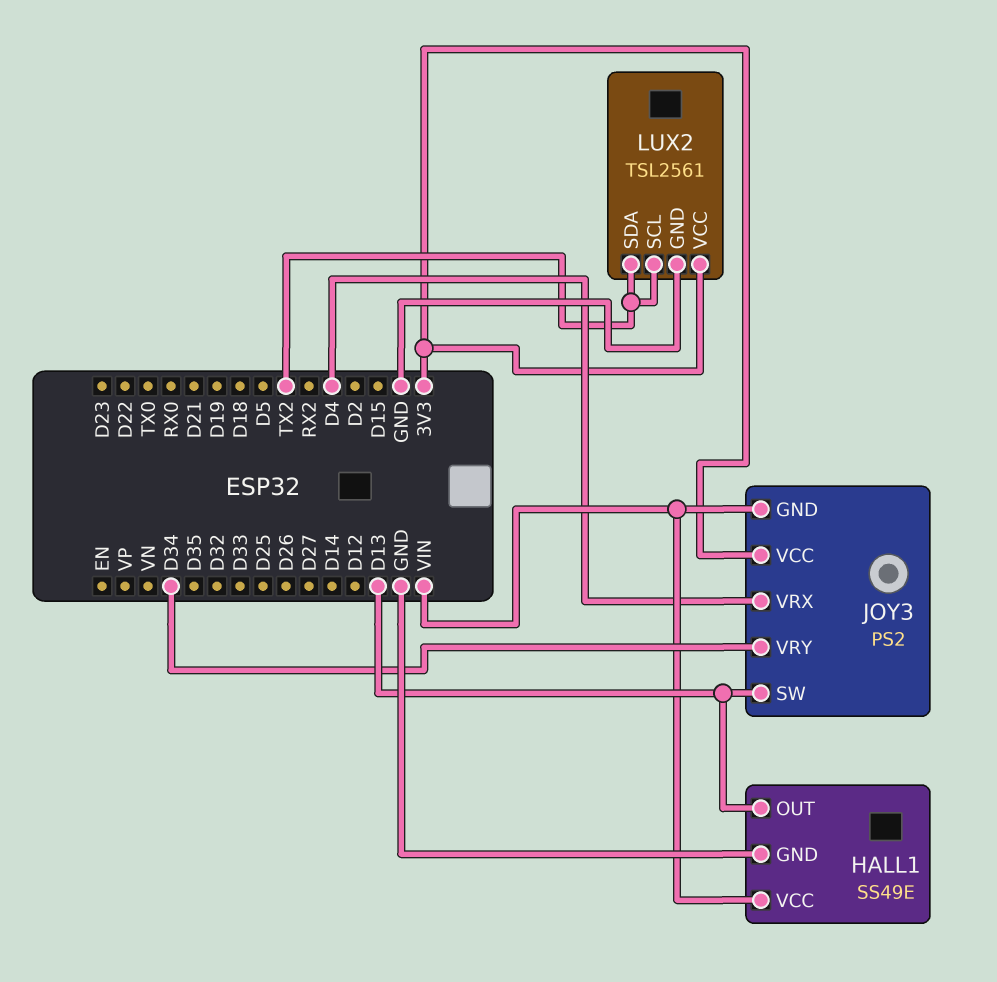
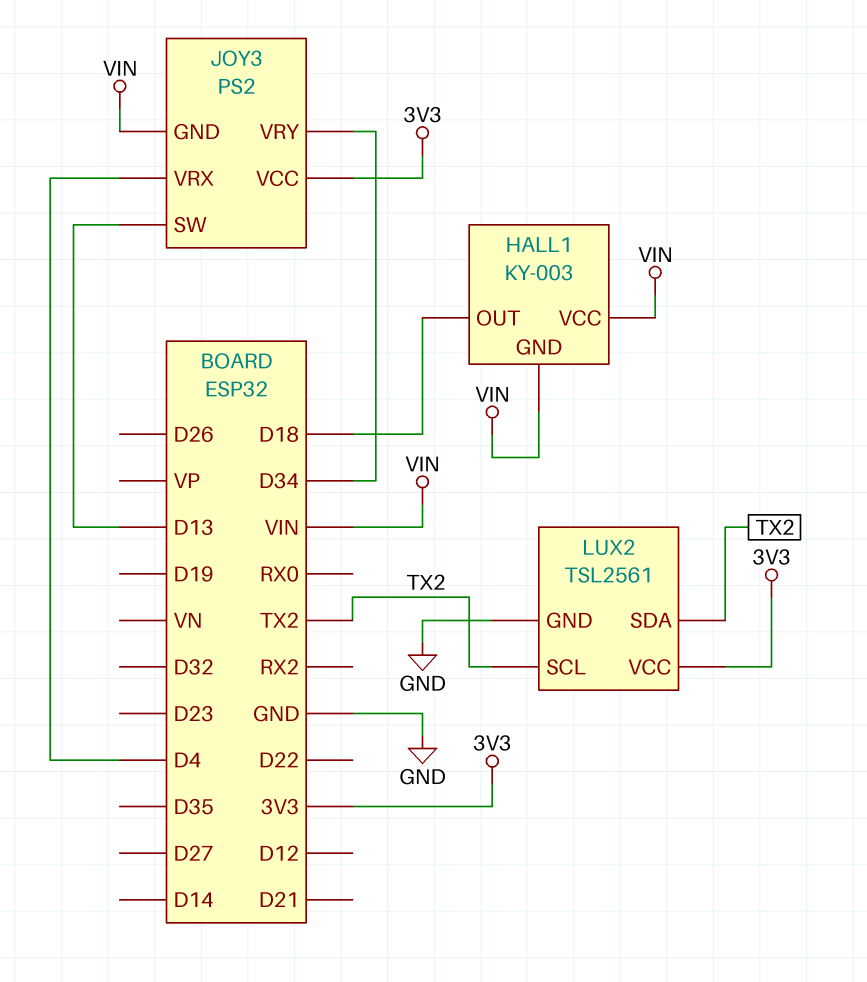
HALL1: SS49E -> KY-003
HALL1 pin GND: GND -> VIN
HALL1 pin OUT: D13 -> D18

